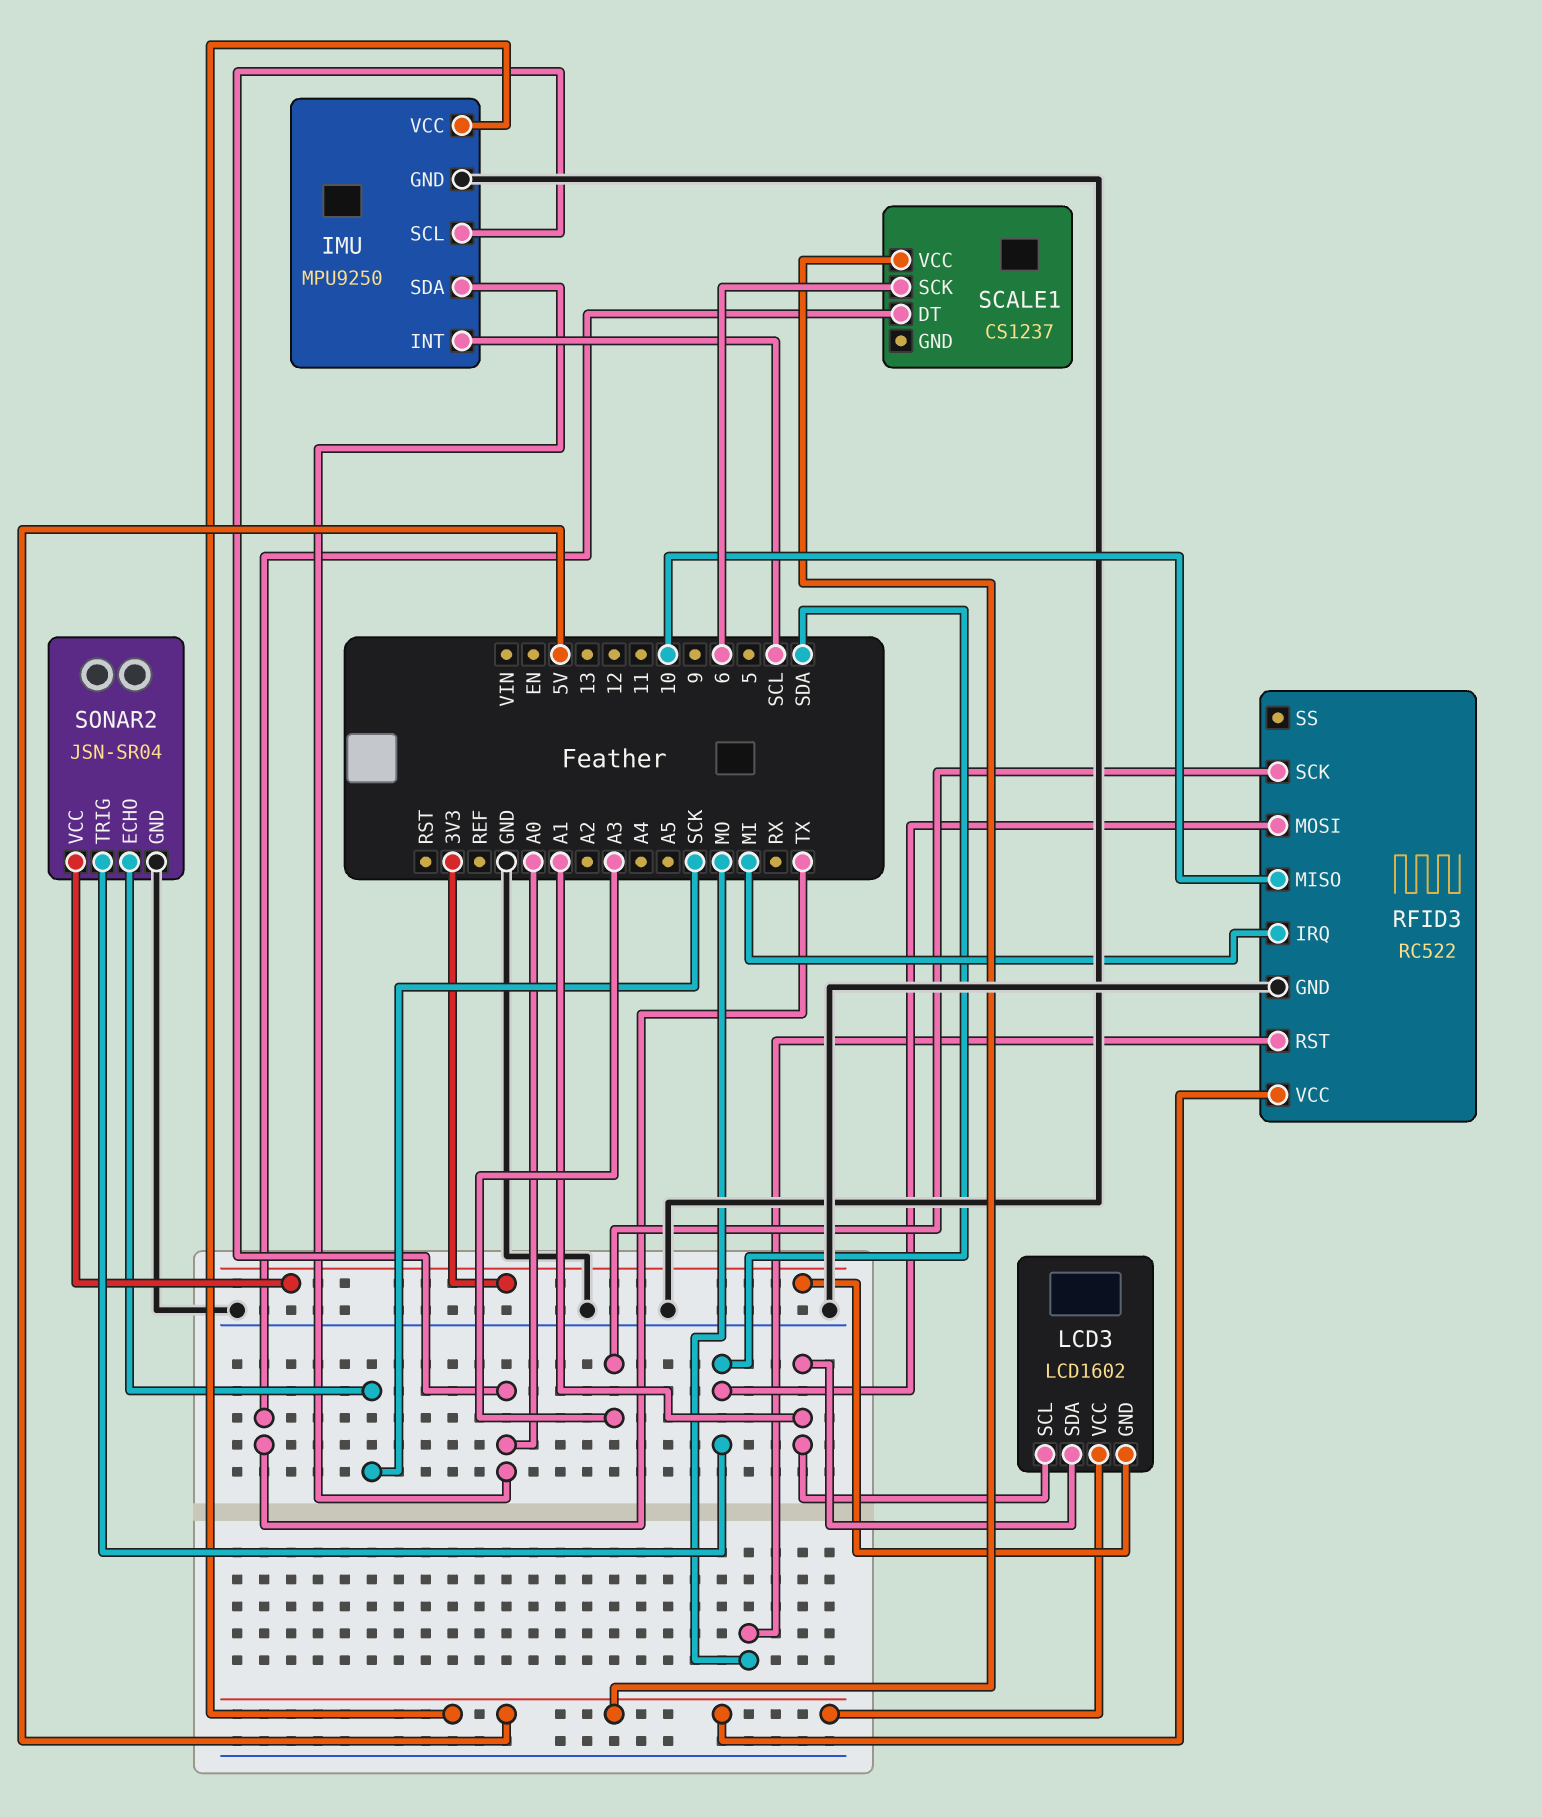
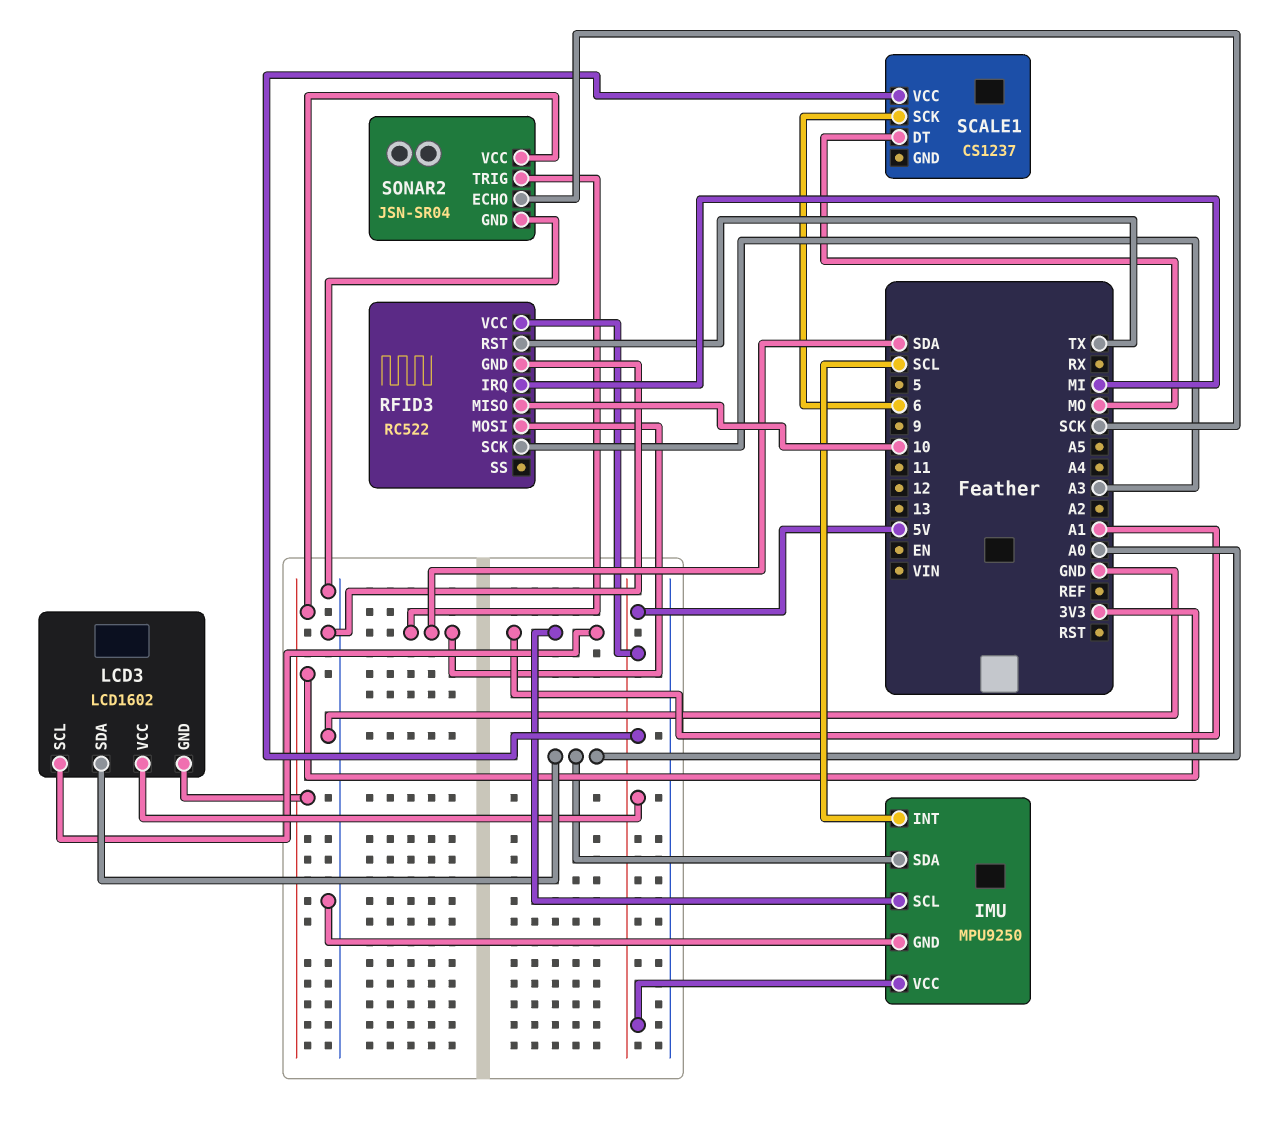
IMU pin SCL: A0 -> A1
LCD3 pin SDA: A1 -> A0
RFID3 pin RST: MO -> TX
SCALE1 pin DT: TX -> MO

